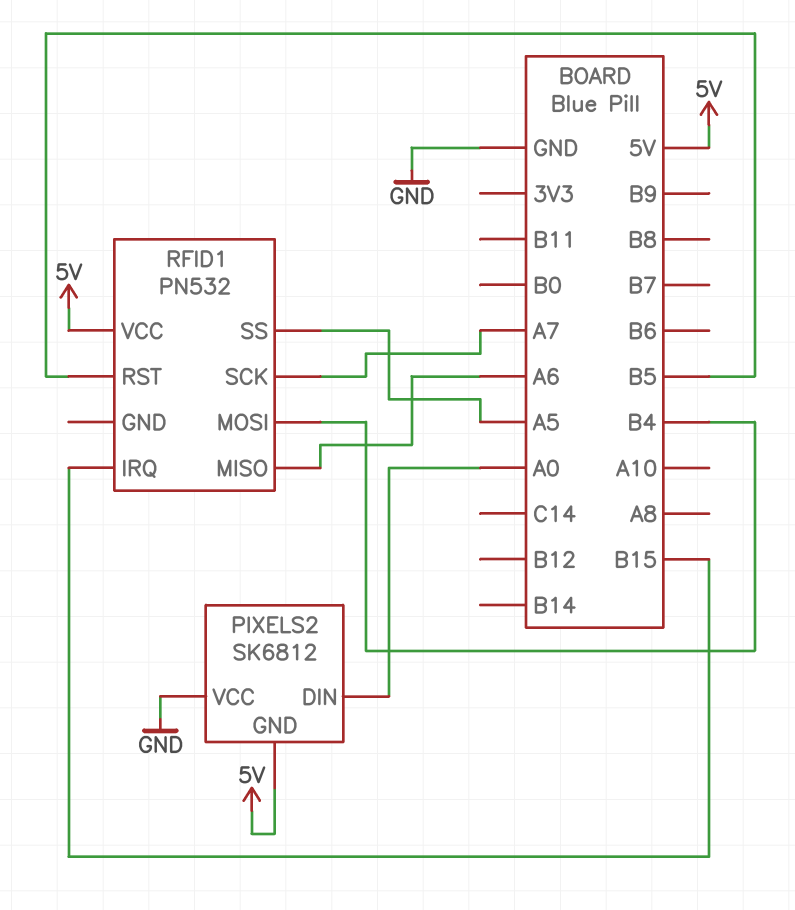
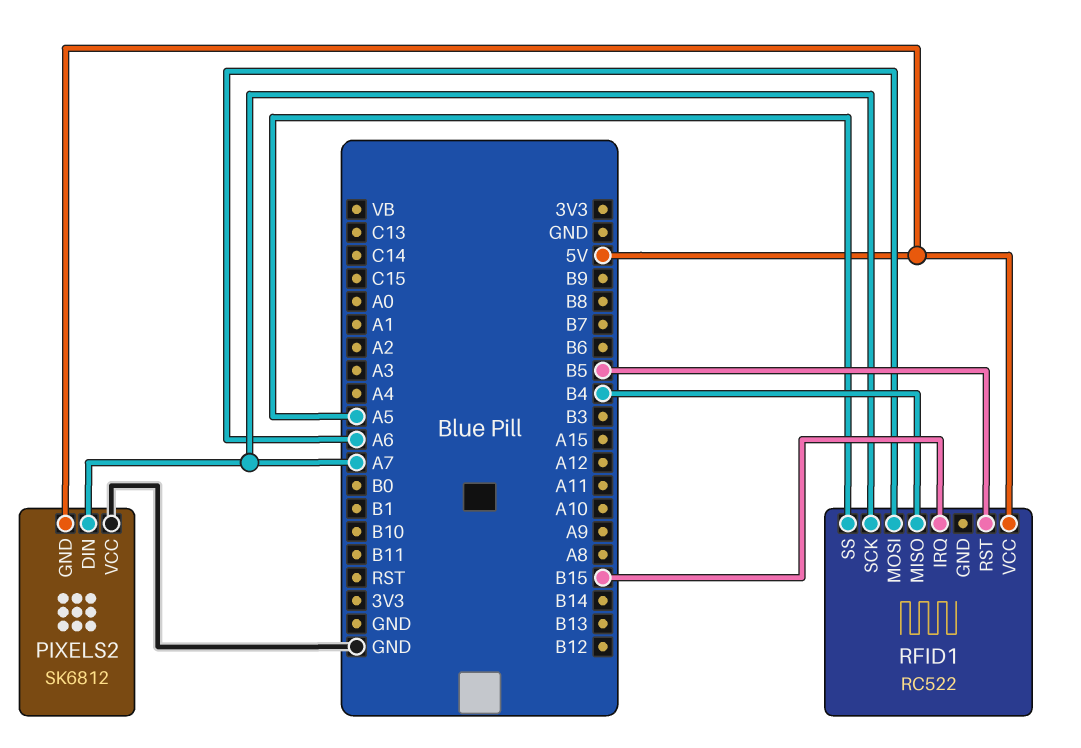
PIXELS2 pin DIN: A0 -> A7
RFID1: PN532 -> RC522
RFID1 pin MISO: A6 -> B4
RFID1 pin MOSI: B4 -> A6

